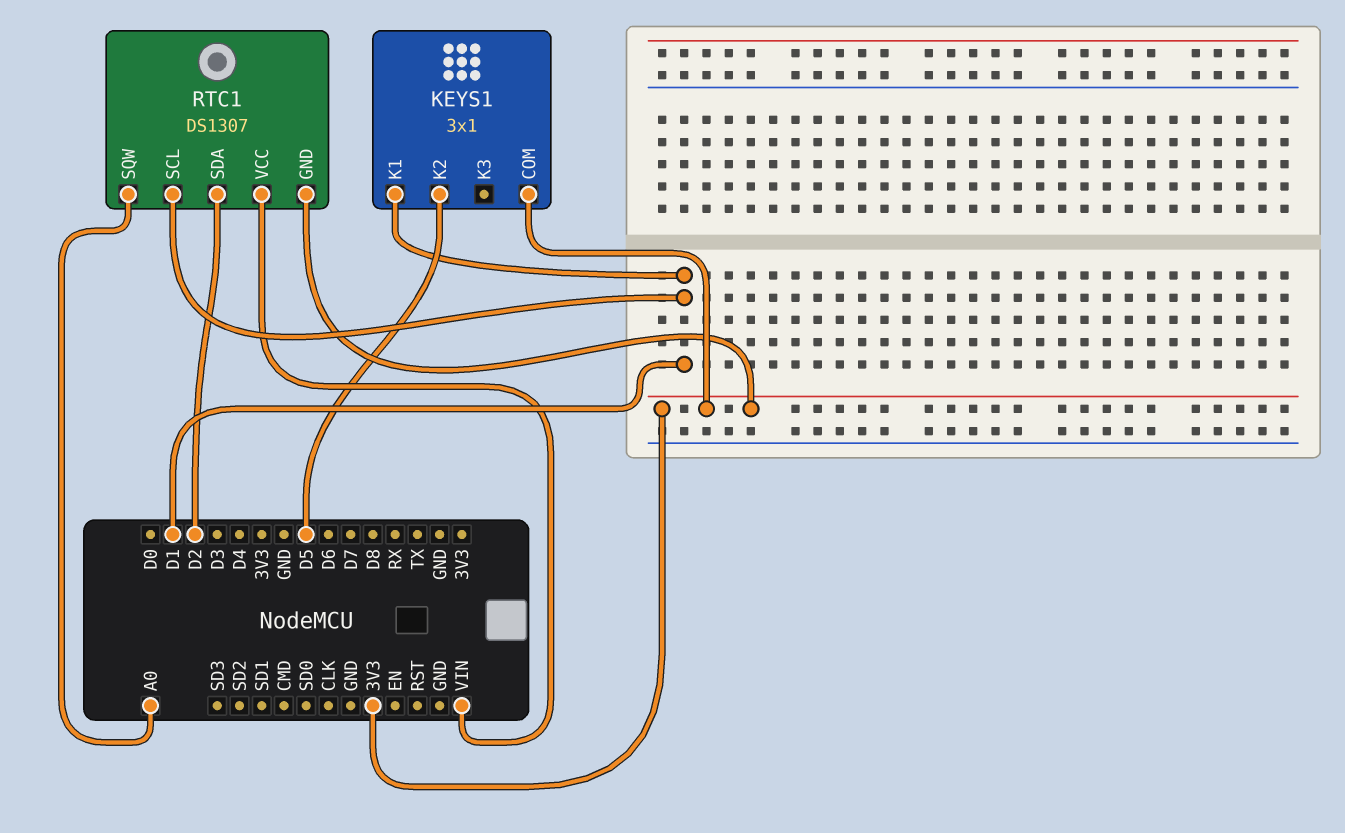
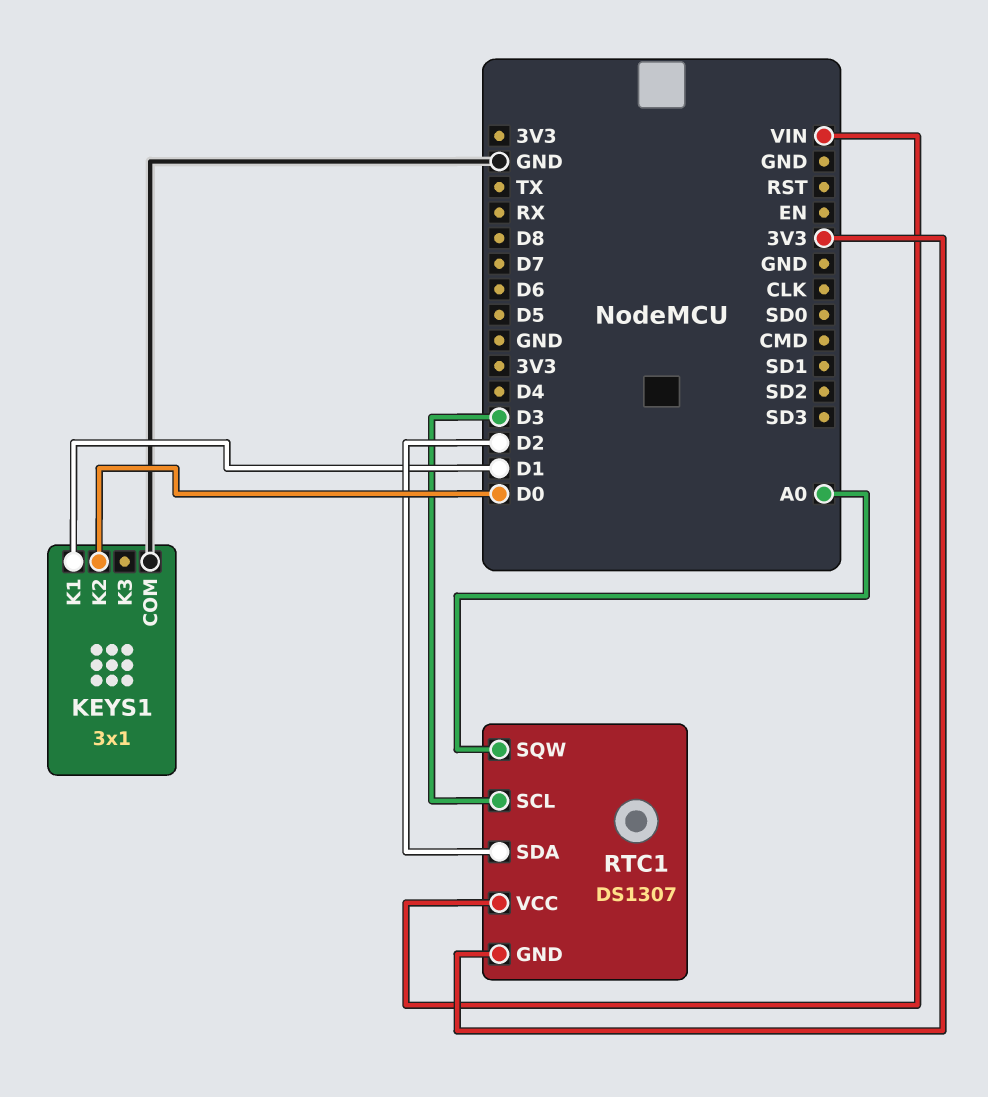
KEYS1 pin COM: 3V3 -> GND
KEYS1 pin K2: D5 -> D0
RTC1 pin SCL: D1 -> D3

